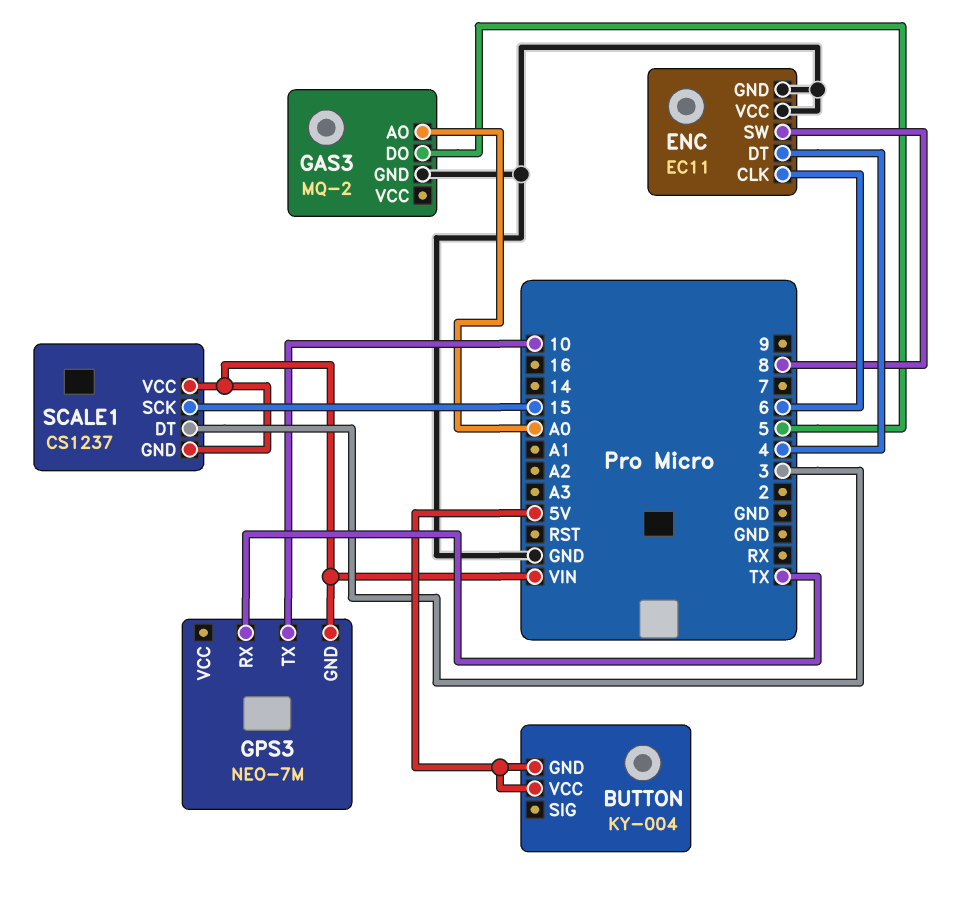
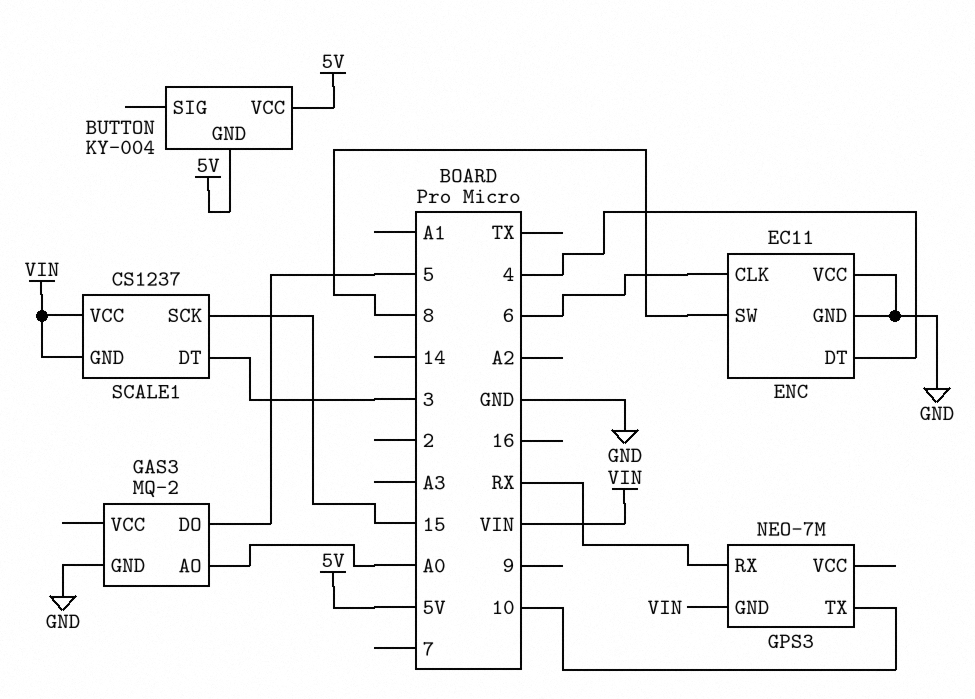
GPS3 pin RX: TX -> RX

